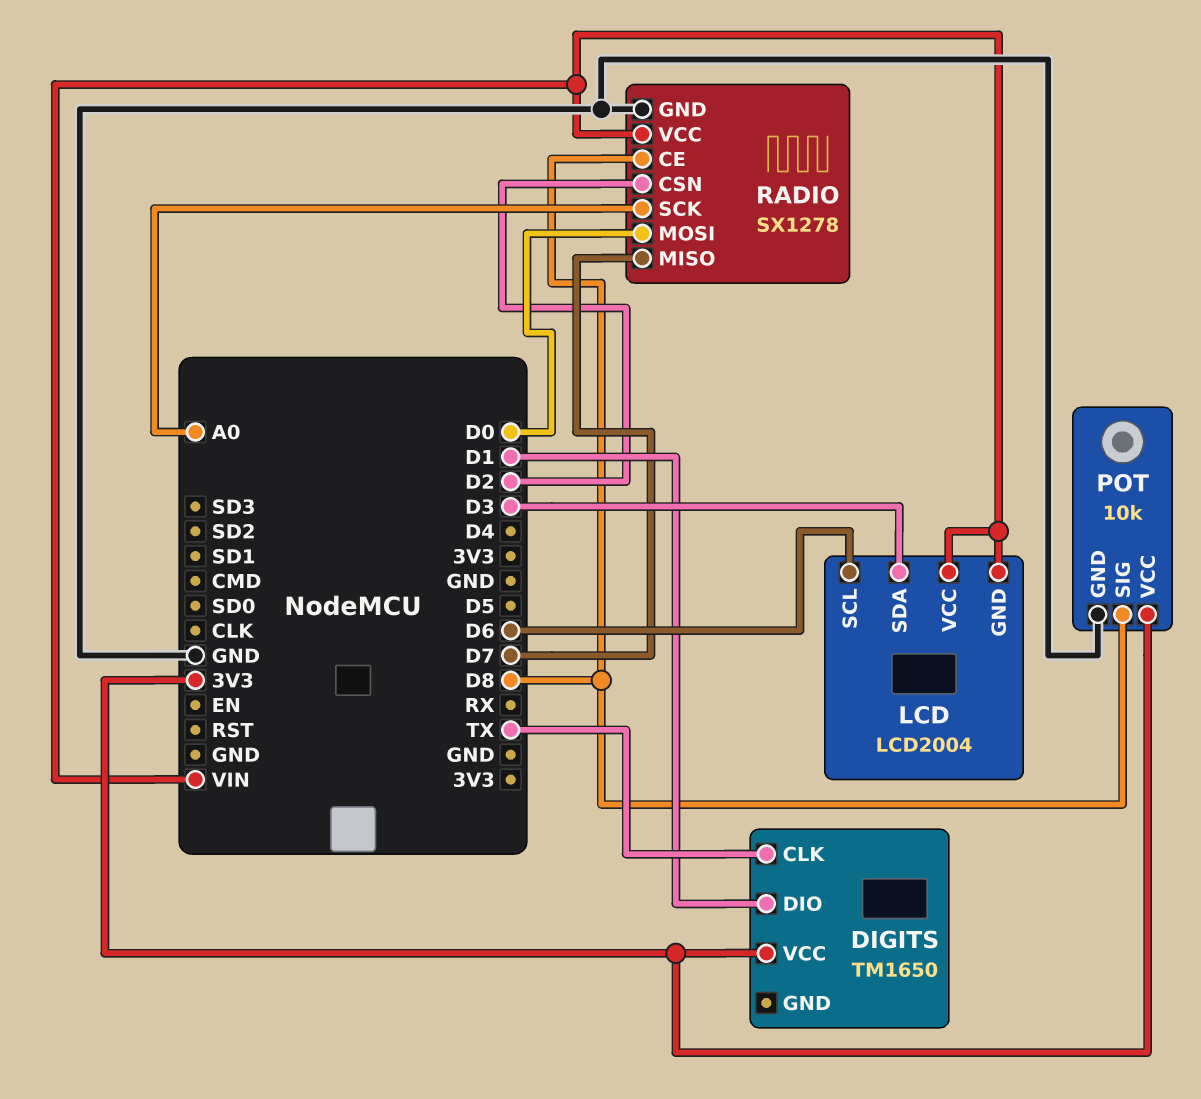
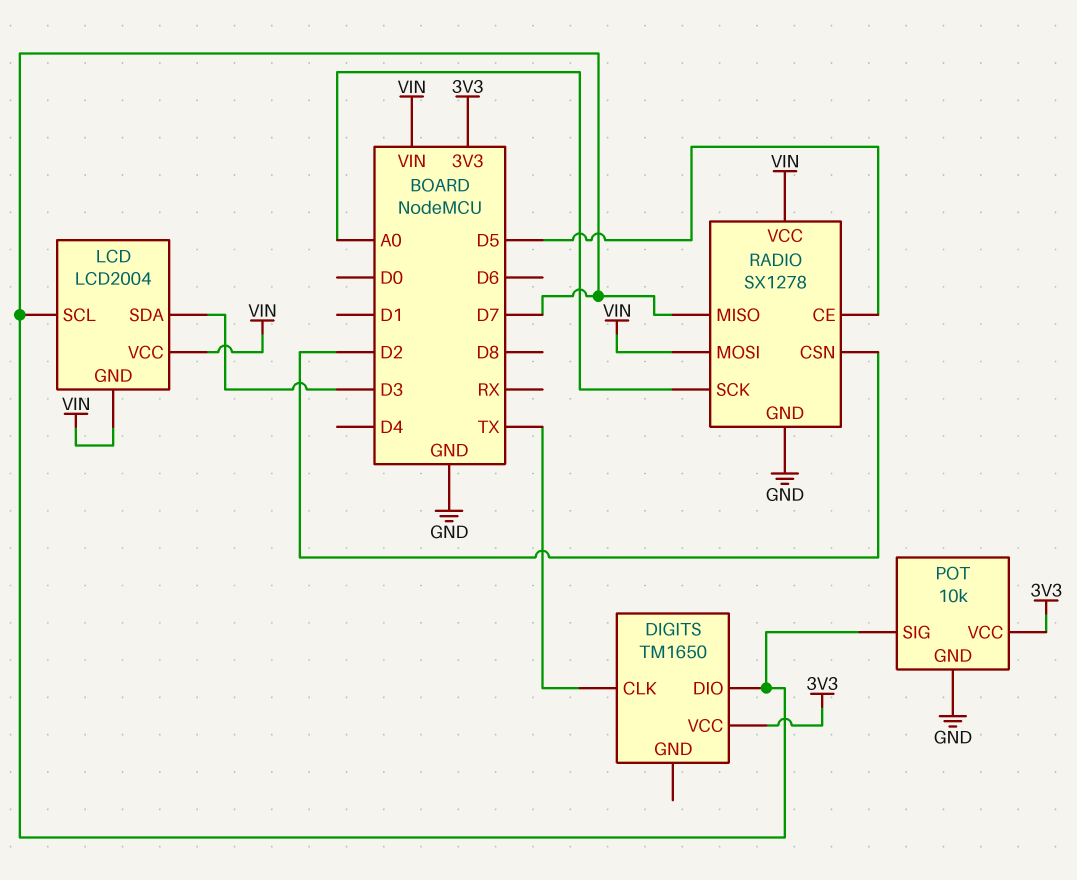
DIGITS pin DIO: D1 -> D7
LCD pin SCL: D6 -> D7
POT pin SIG: D8 -> D7
RADIO pin CE: D8 -> D5
RADIO pin MOSI: D0 -> VIN

